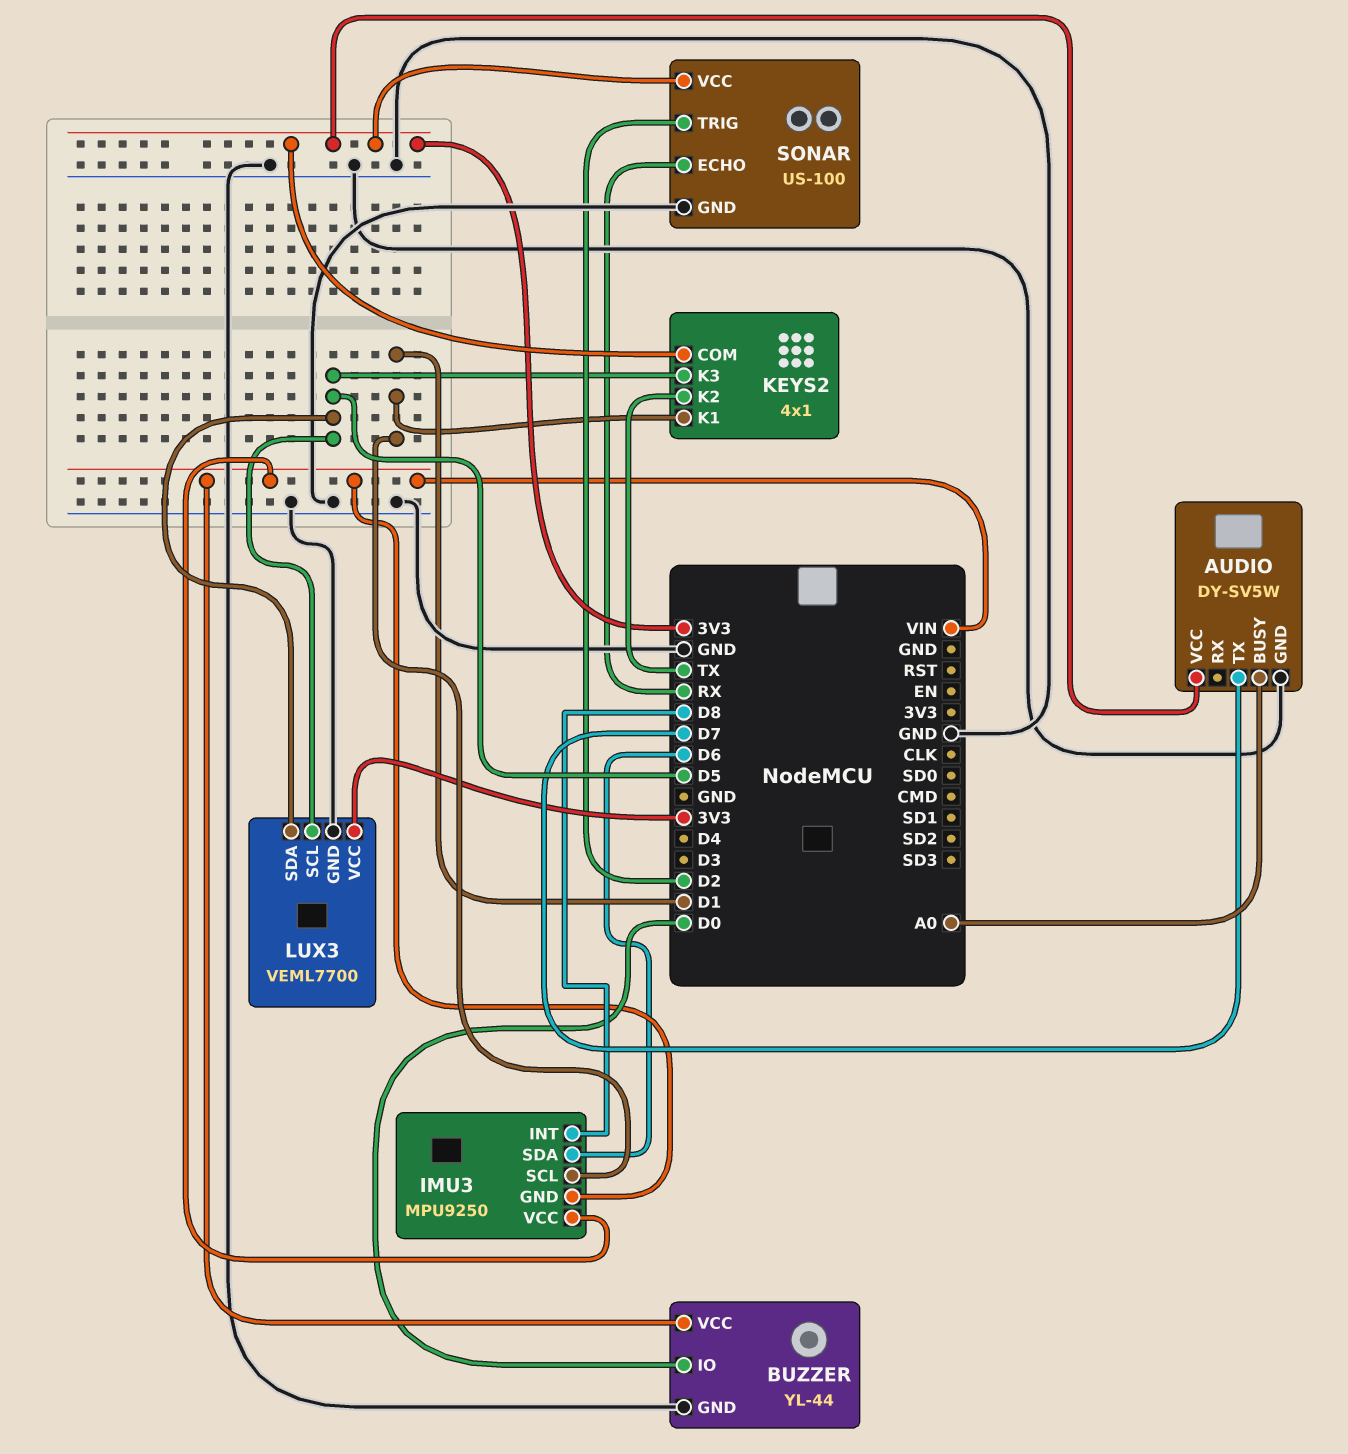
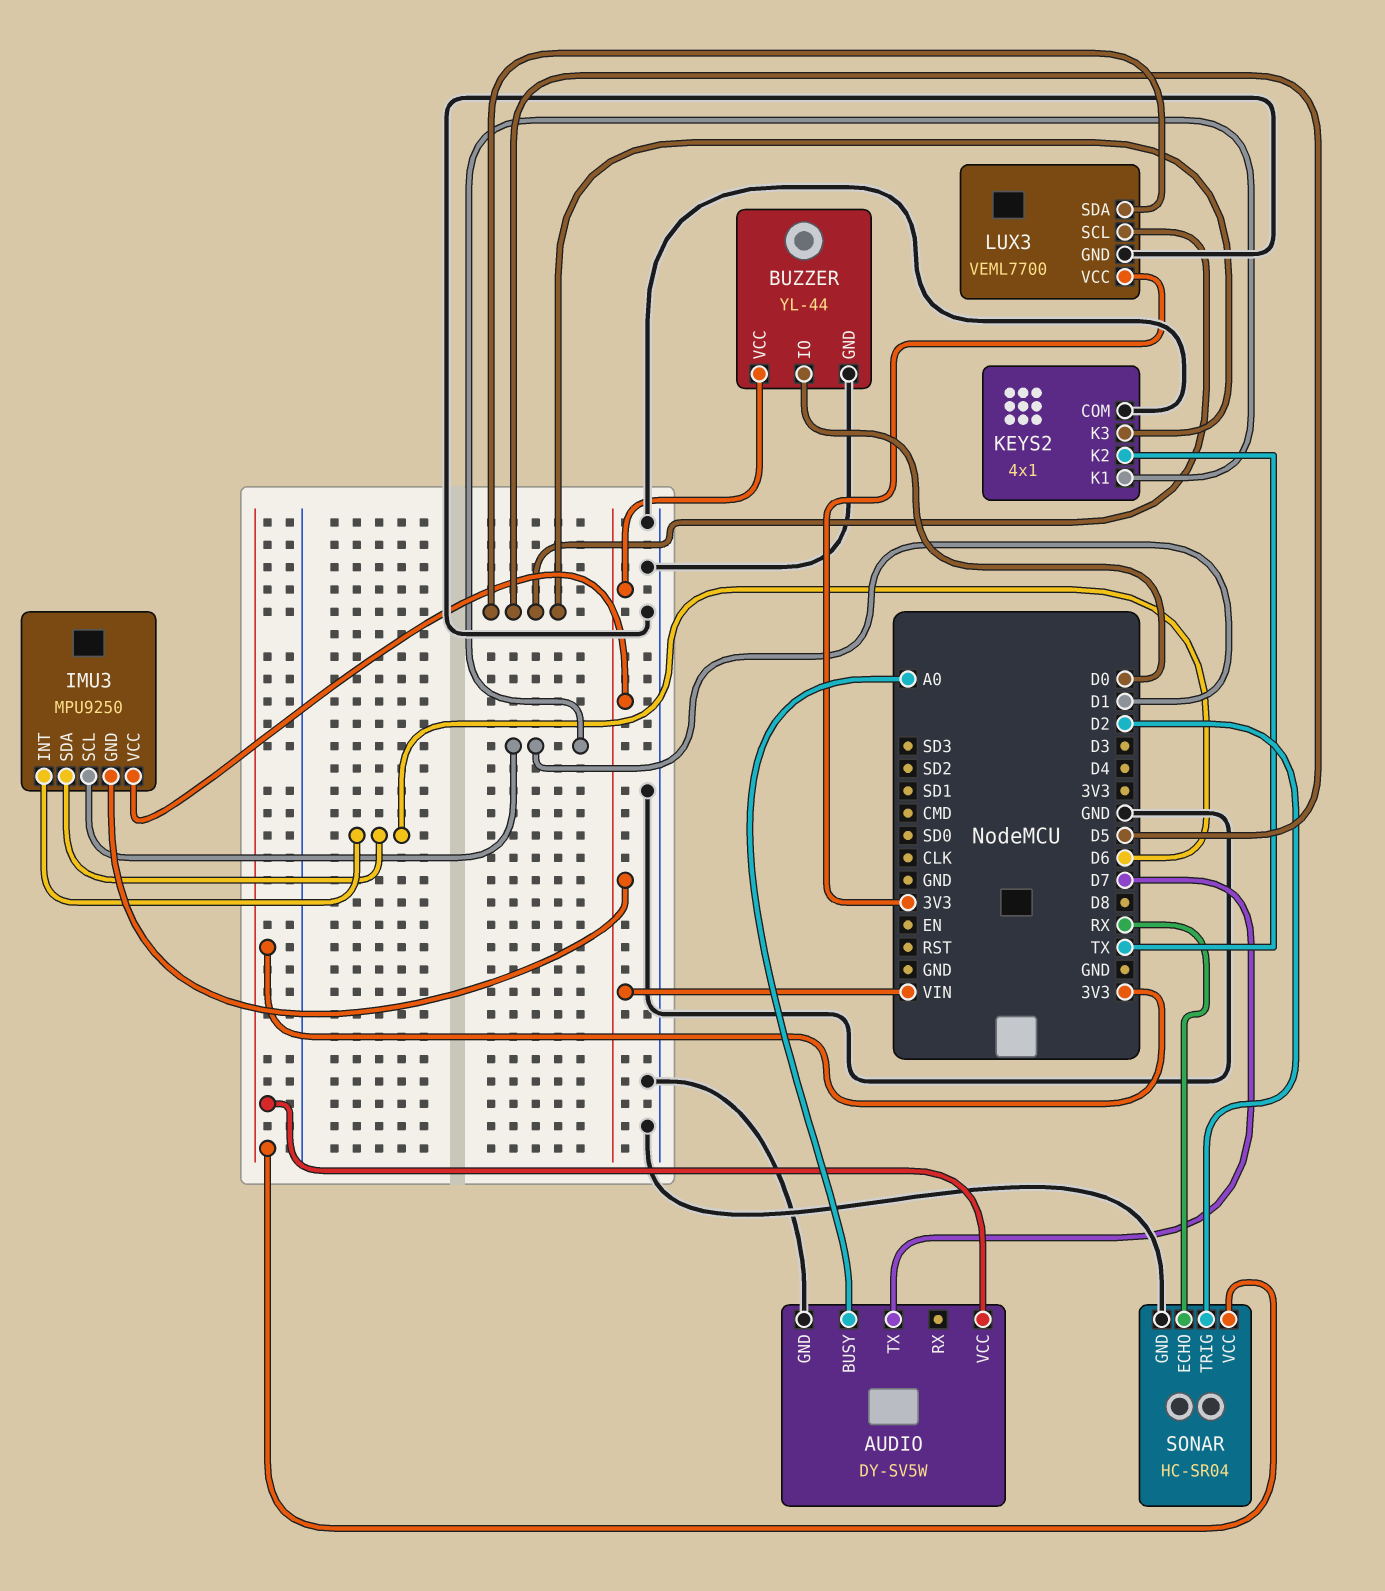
IMU3 pin INT: D8 -> D6
KEYS2 pin COM: 3V3 -> GND
SONAR: US-100 -> HC-SR04

